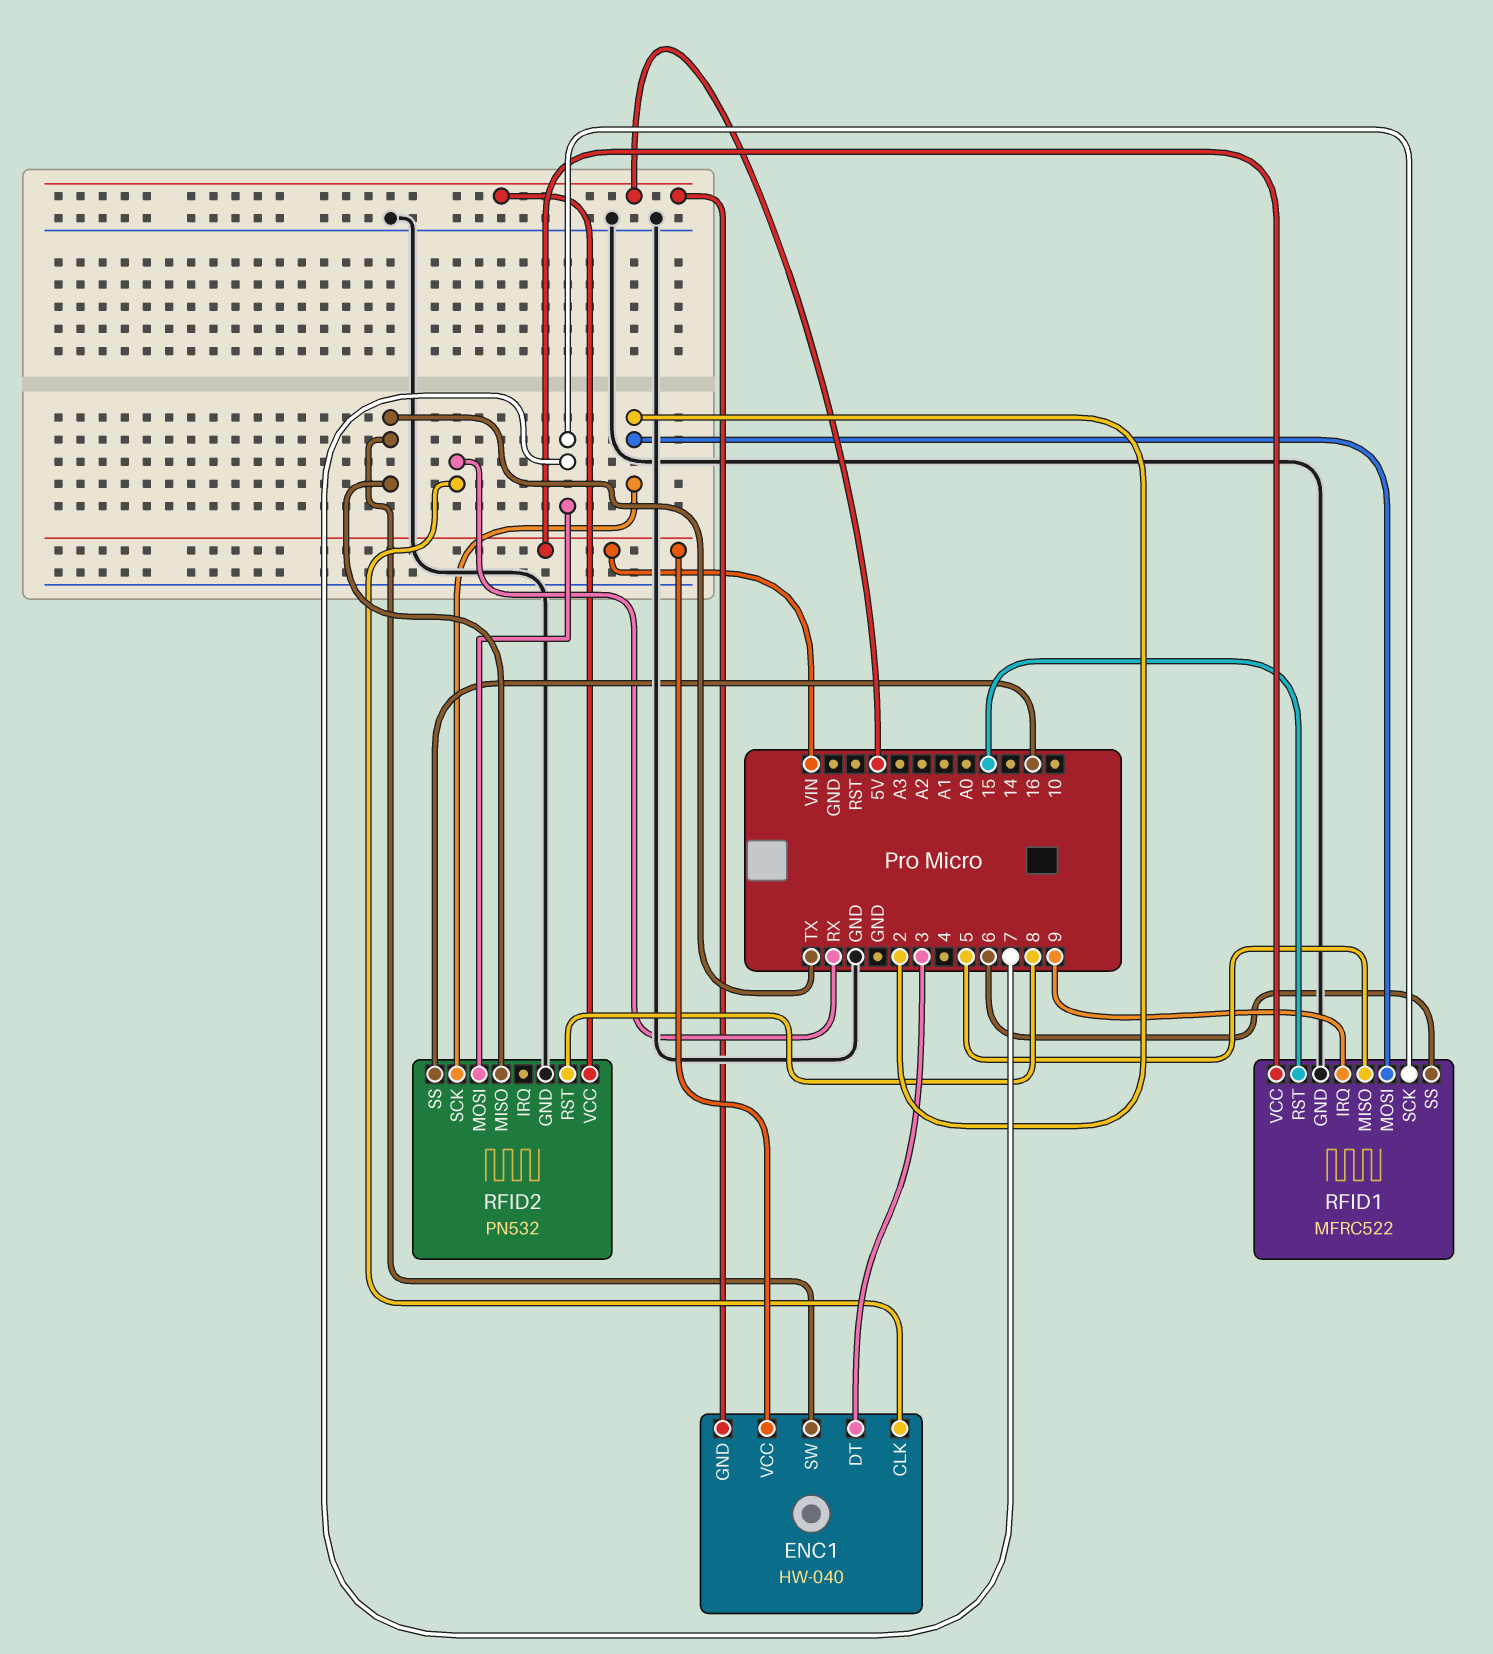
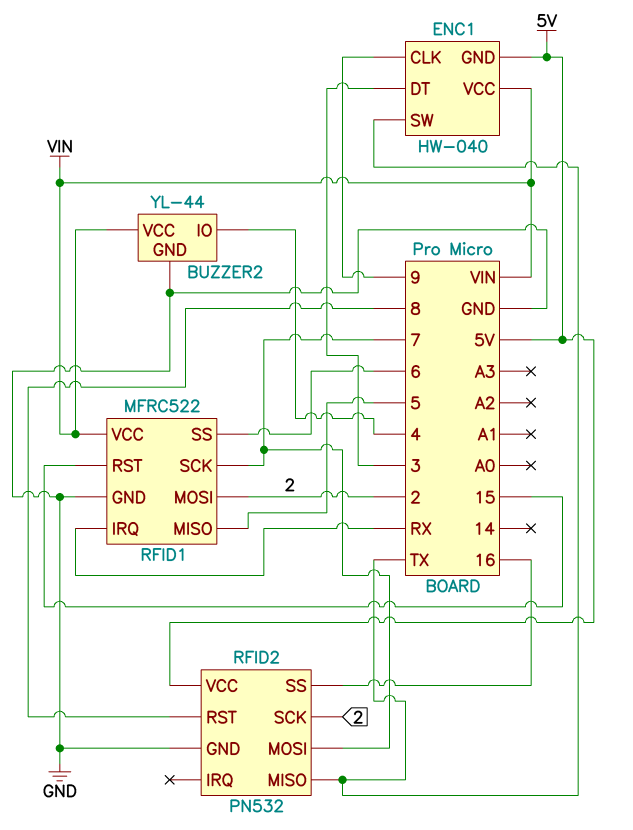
BUZZER2: none -> YL-44
BUZZER2 pin GND: none -> GND
BUZZER2 pin IO: none -> 4
BUZZER2 pin VCC: none -> VIN
ENC1 pin CLK: RX -> 9
RFID1 pin IRQ: 9 -> RX

